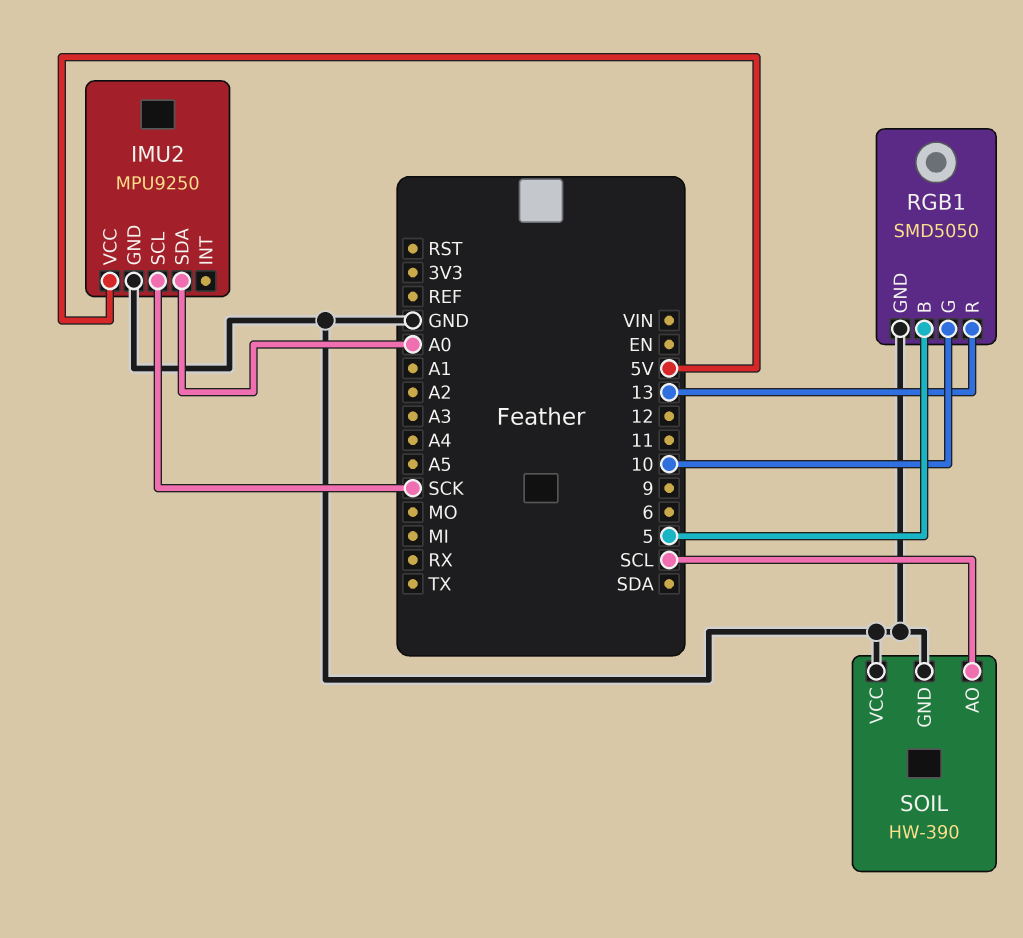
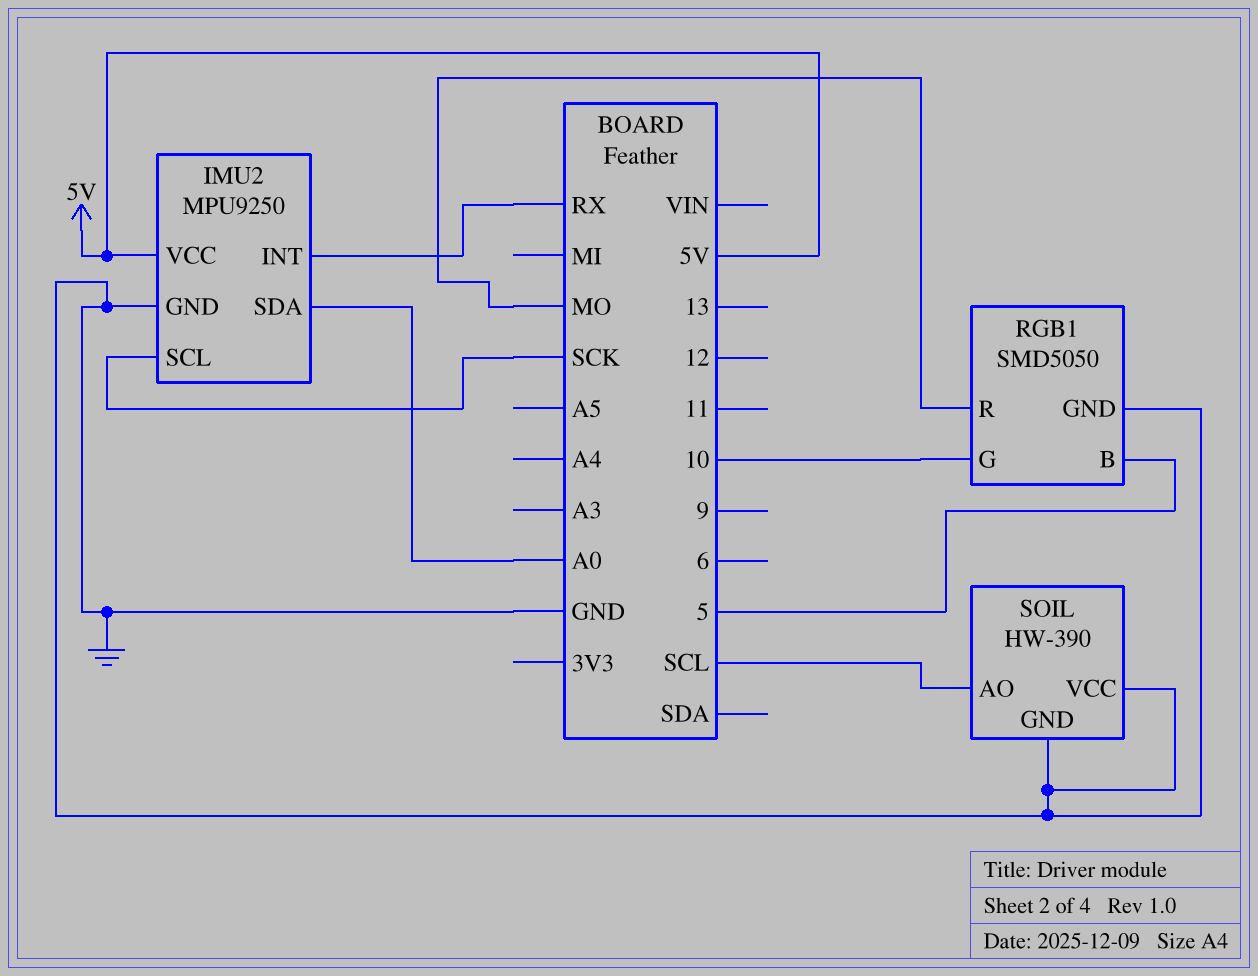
IMU2 pin INT: none -> RX
RGB1 pin R: 13 -> MO

